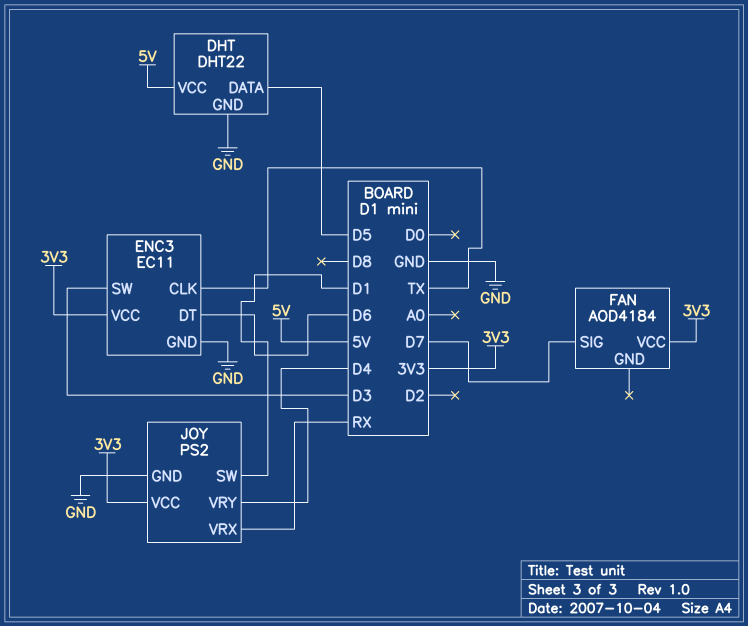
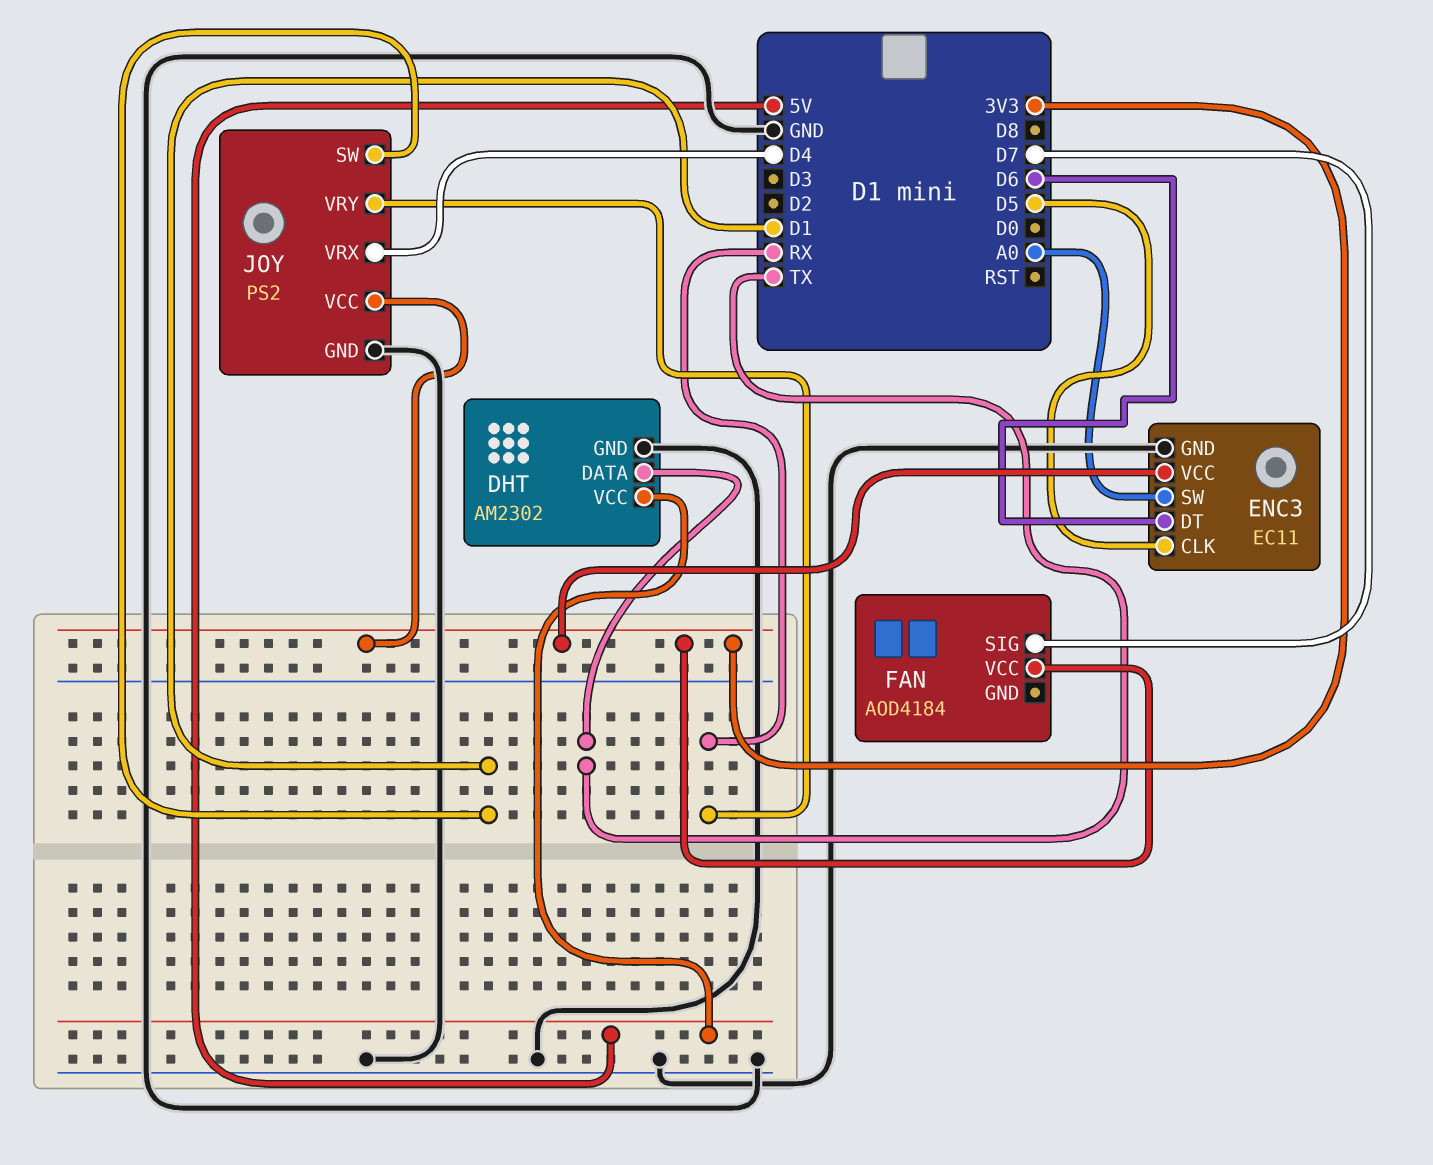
DHT: DHT22 -> AM2302
DHT pin DATA: D5 -> TX
ENC3 pin CLK: TX -> D5
ENC3 pin SW: D3 -> A0
JOY pin VRX: RX -> D4
JOY pin VRY: D4 -> RX

